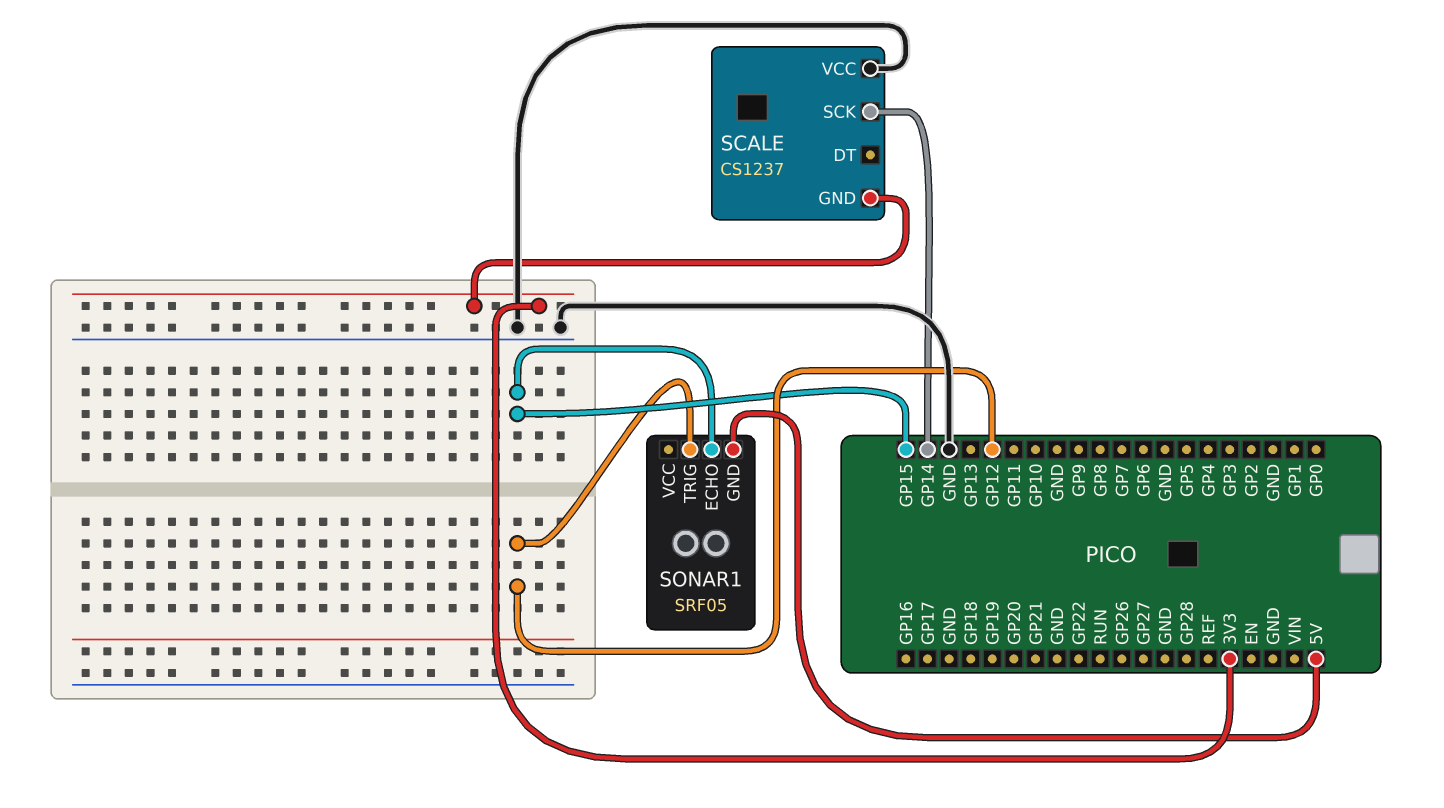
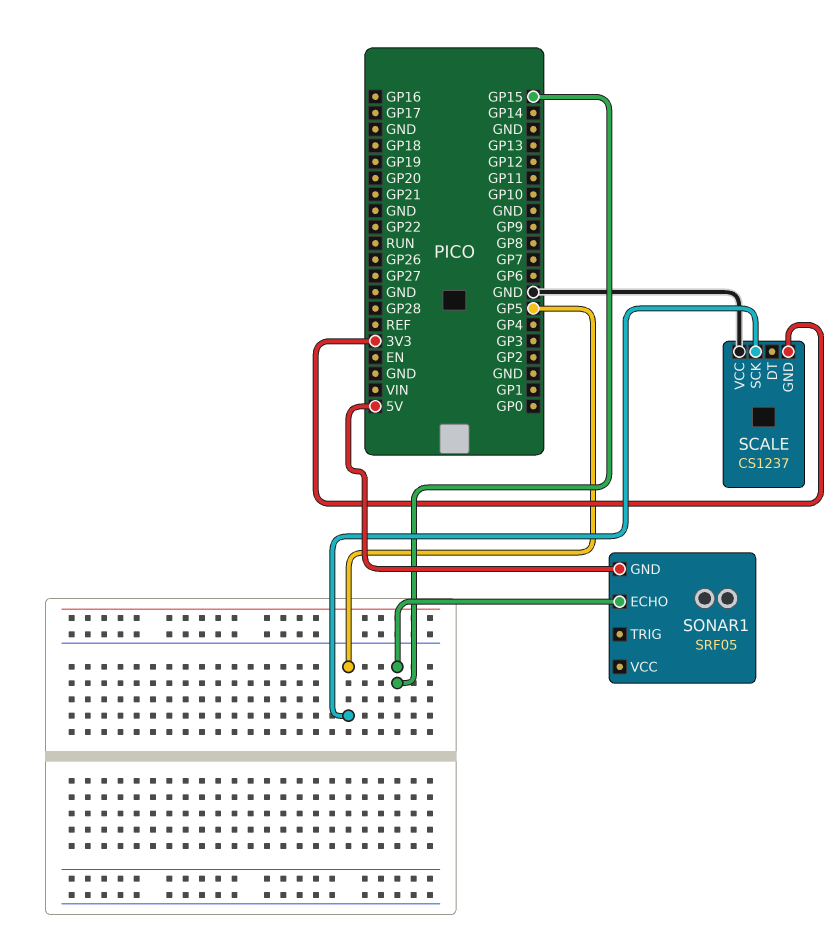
SCALE pin SCK: GP14 -> GP5
SONAR1 pin TRIG: GP12 -> none

